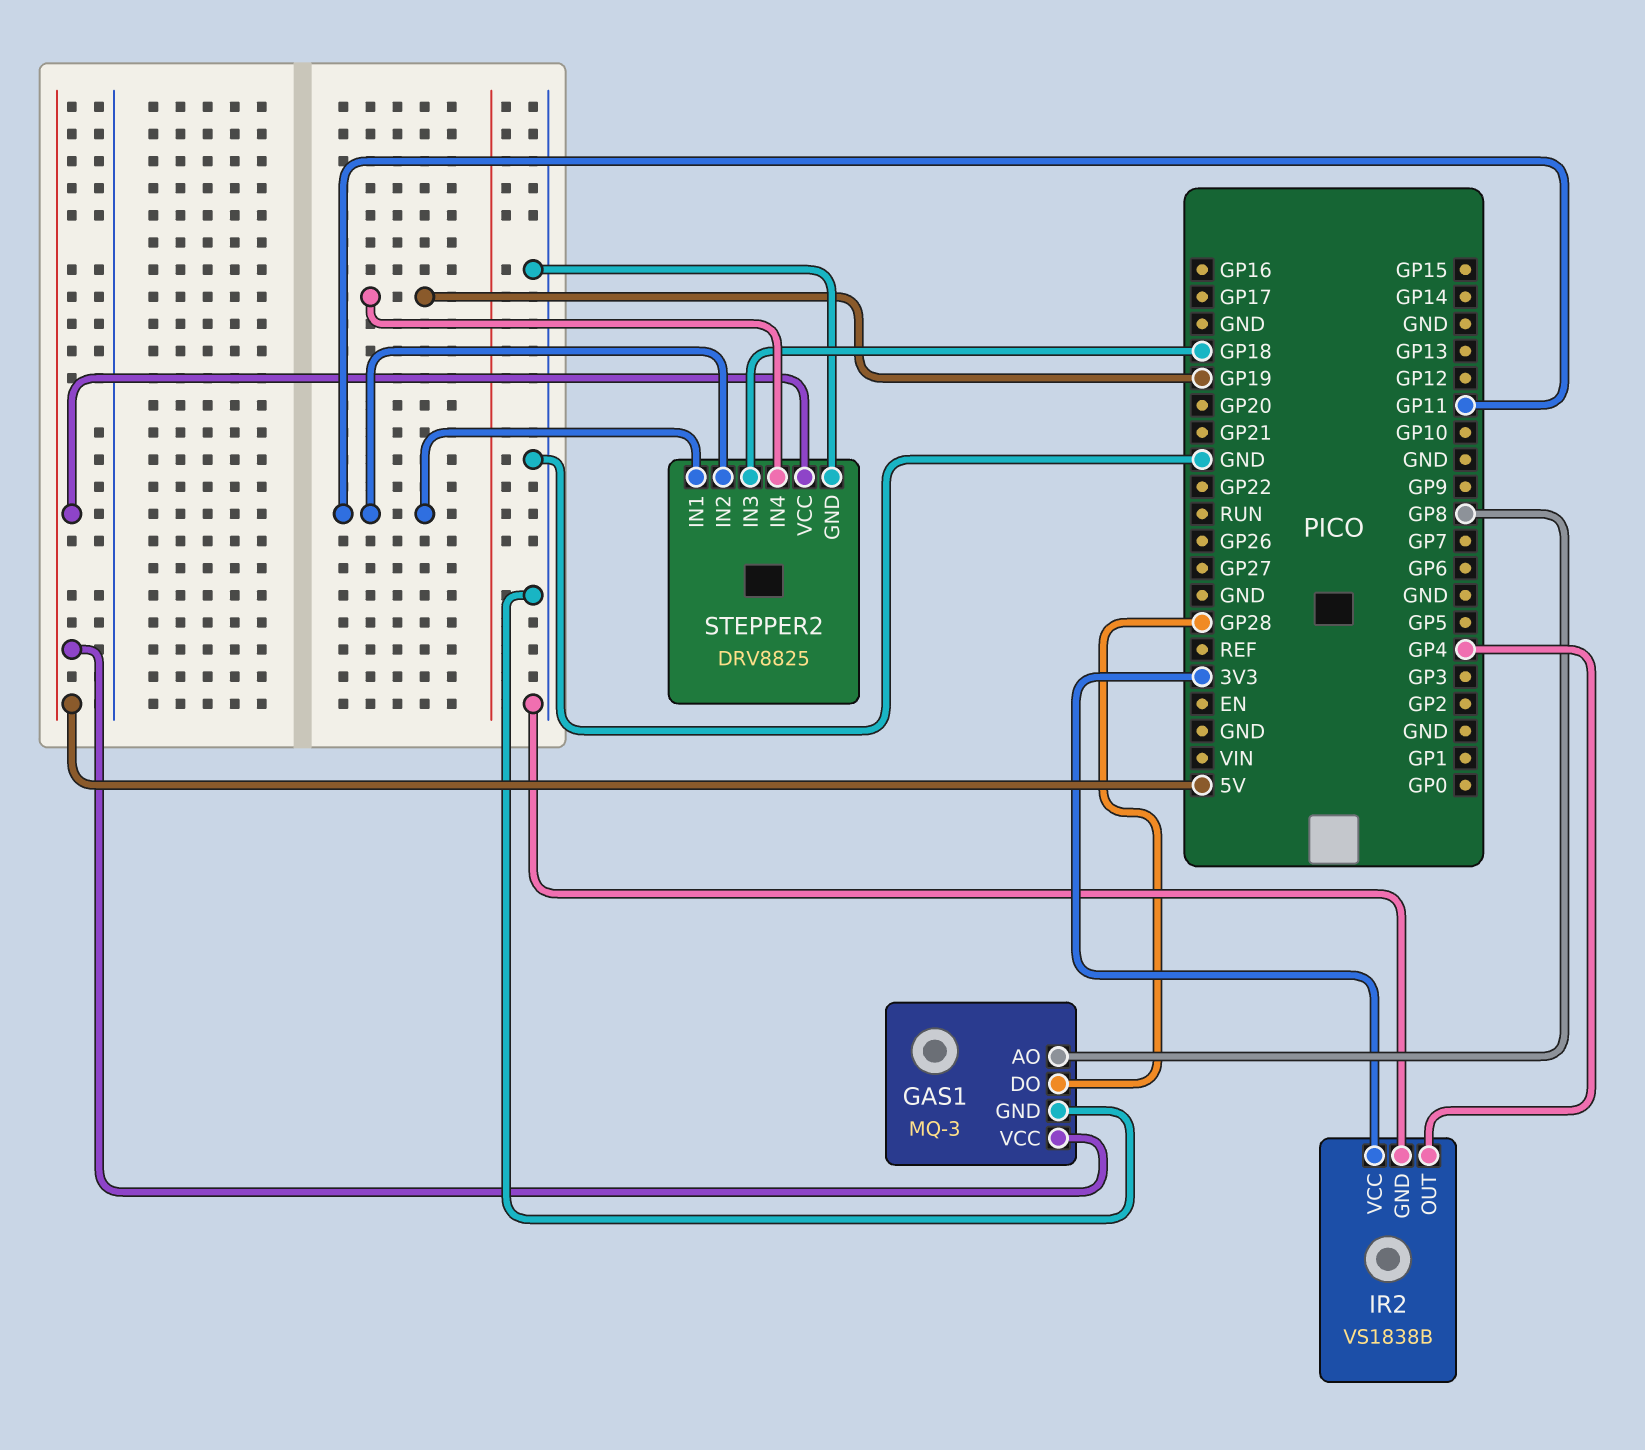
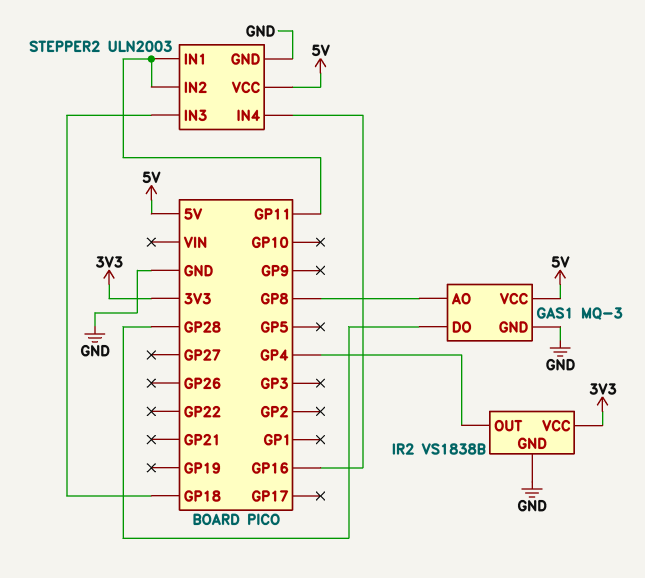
STEPPER2: DRV8825 -> ULN2003
STEPPER2 pin IN4: GP19 -> GP16

